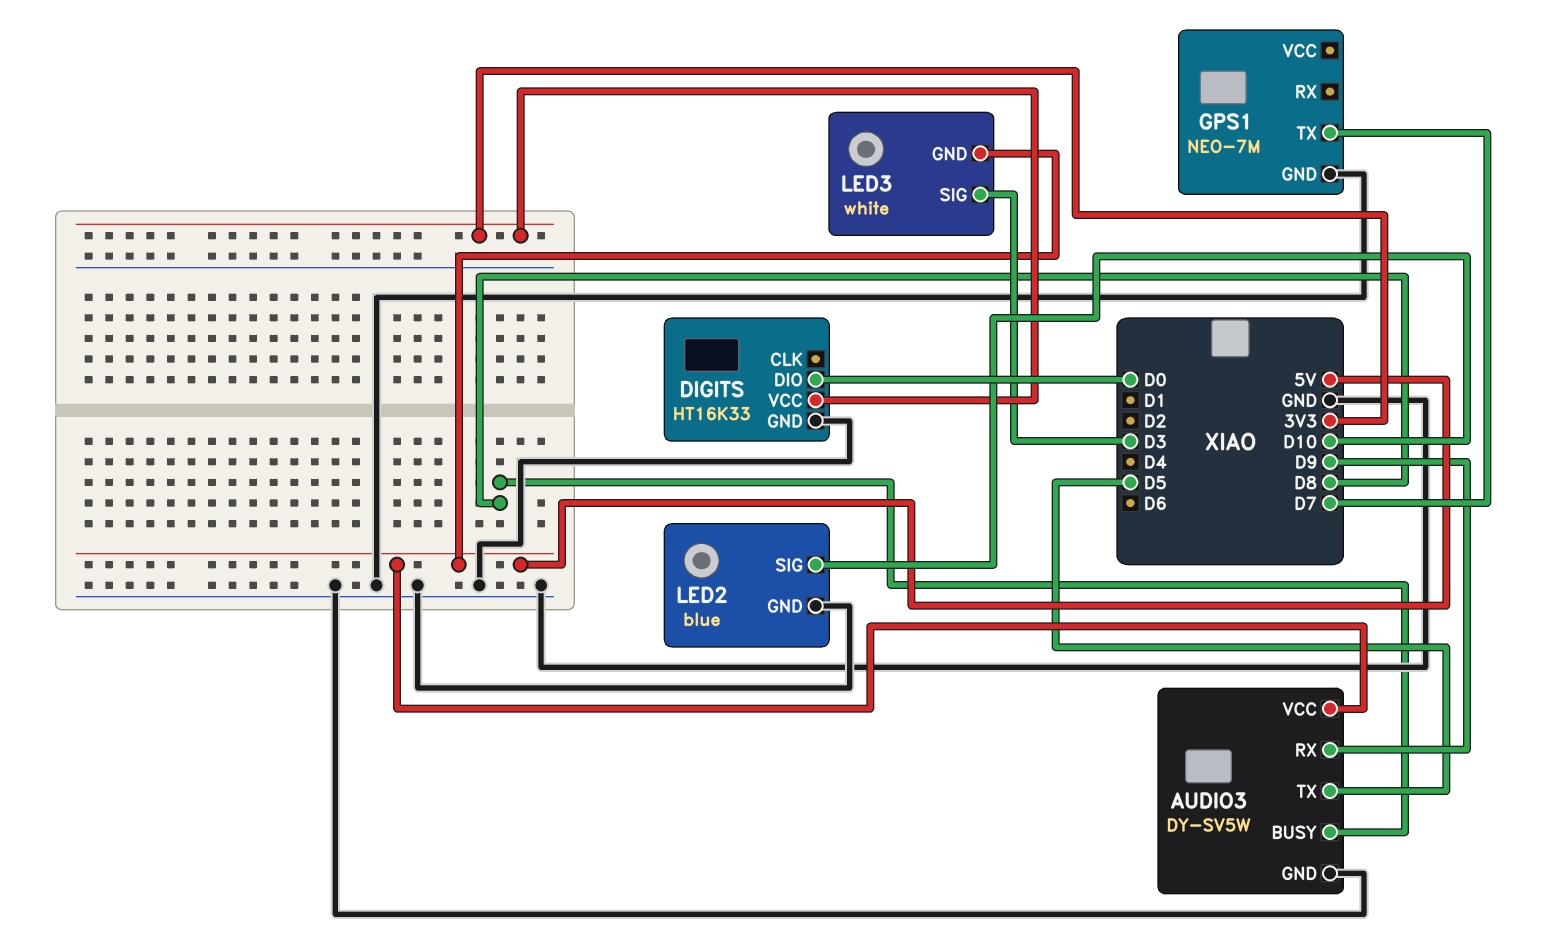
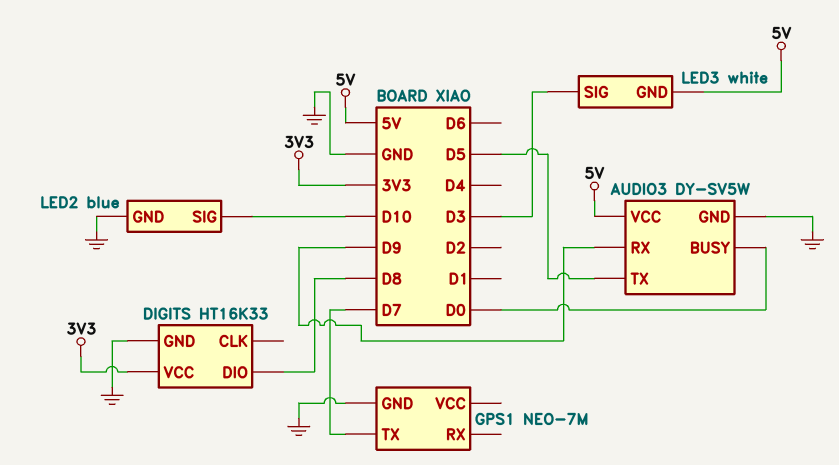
AUDIO3 pin BUSY: D8 -> D0
DIGITS pin DIO: D0 -> D8

